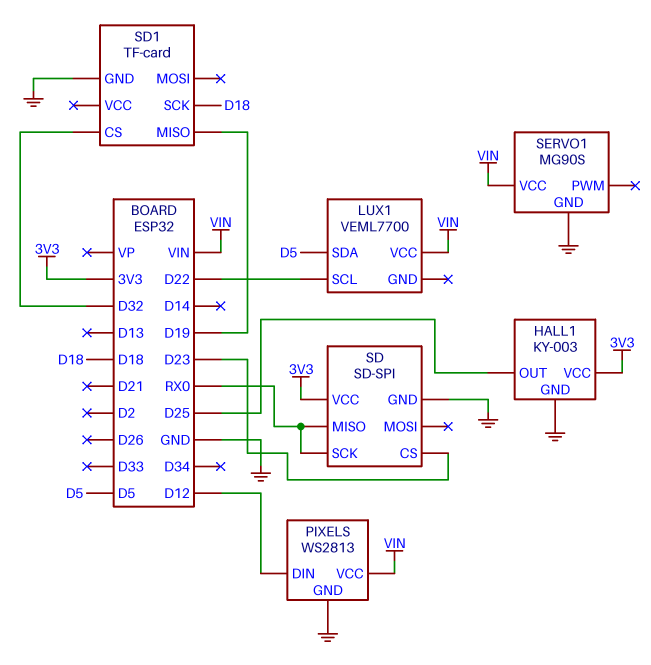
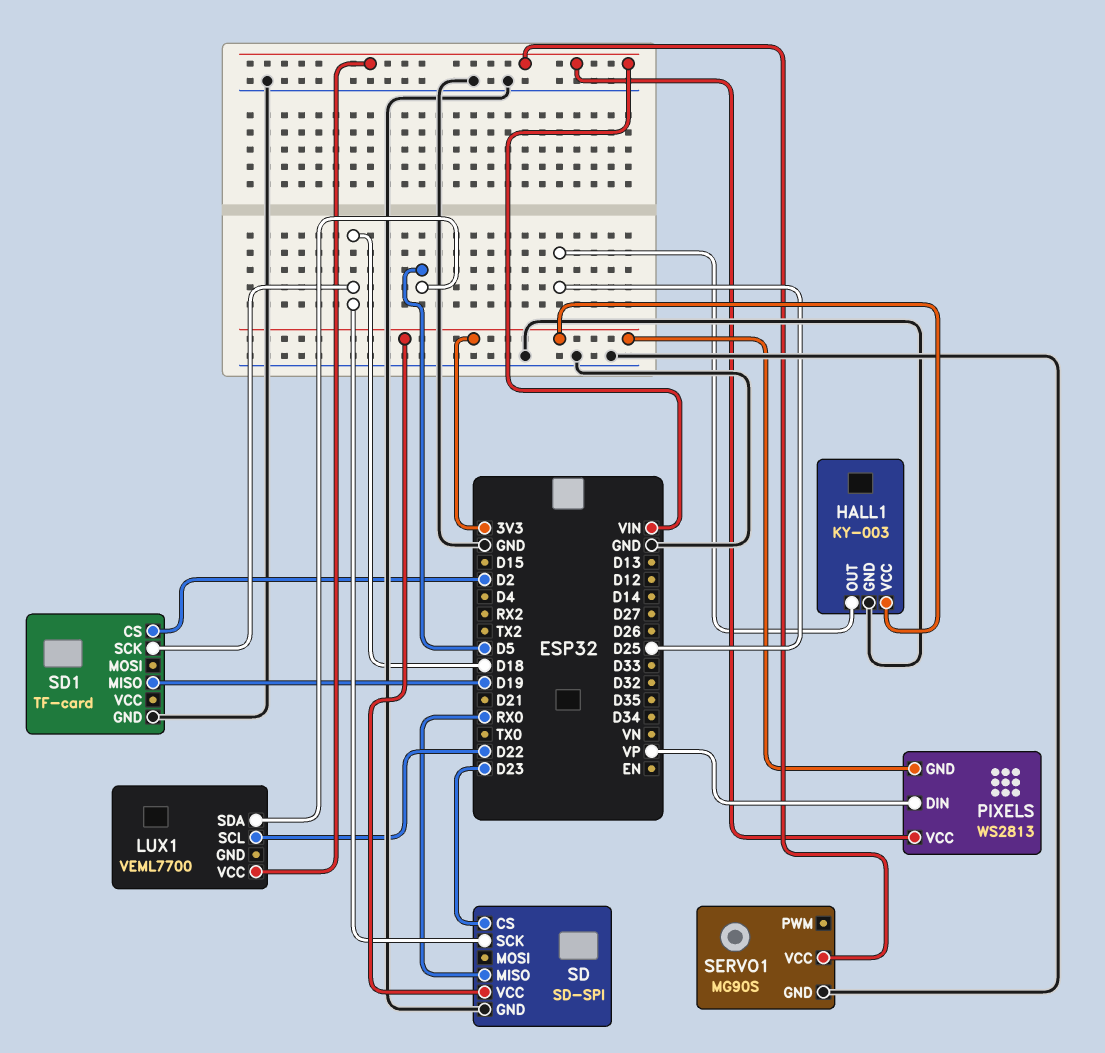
PIXELS pin DIN: D12 -> VP
PIXELS pin GND: GND -> 3V3
SD pin SCK: RX0 -> D18
SD1 pin CS: D32 -> D2

